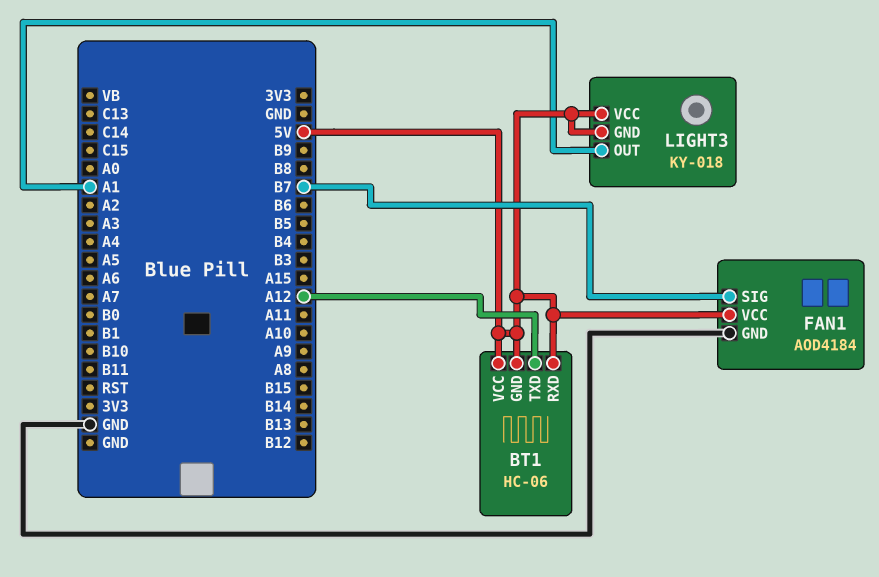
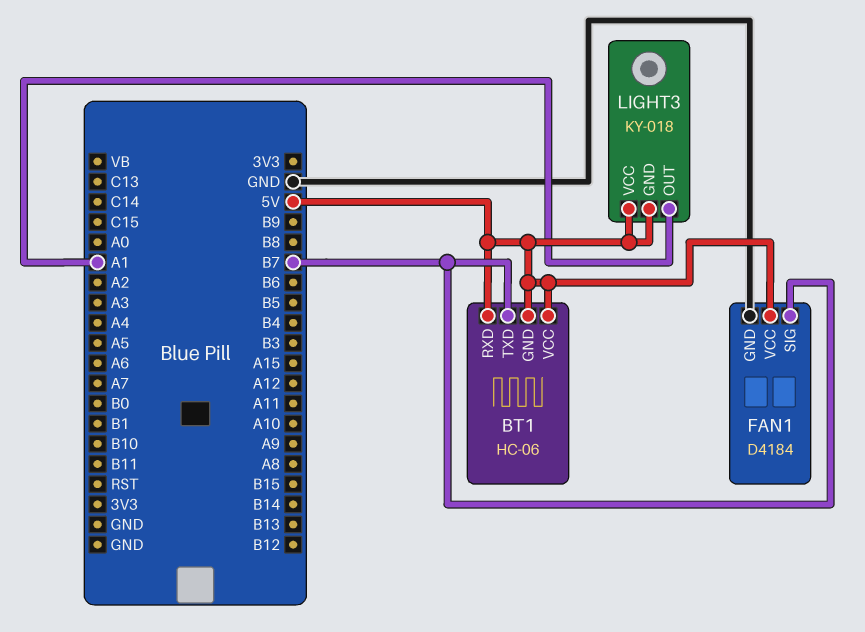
BT1 pin TXD: A12 -> B7
FAN1: AOD4184 -> D4184

